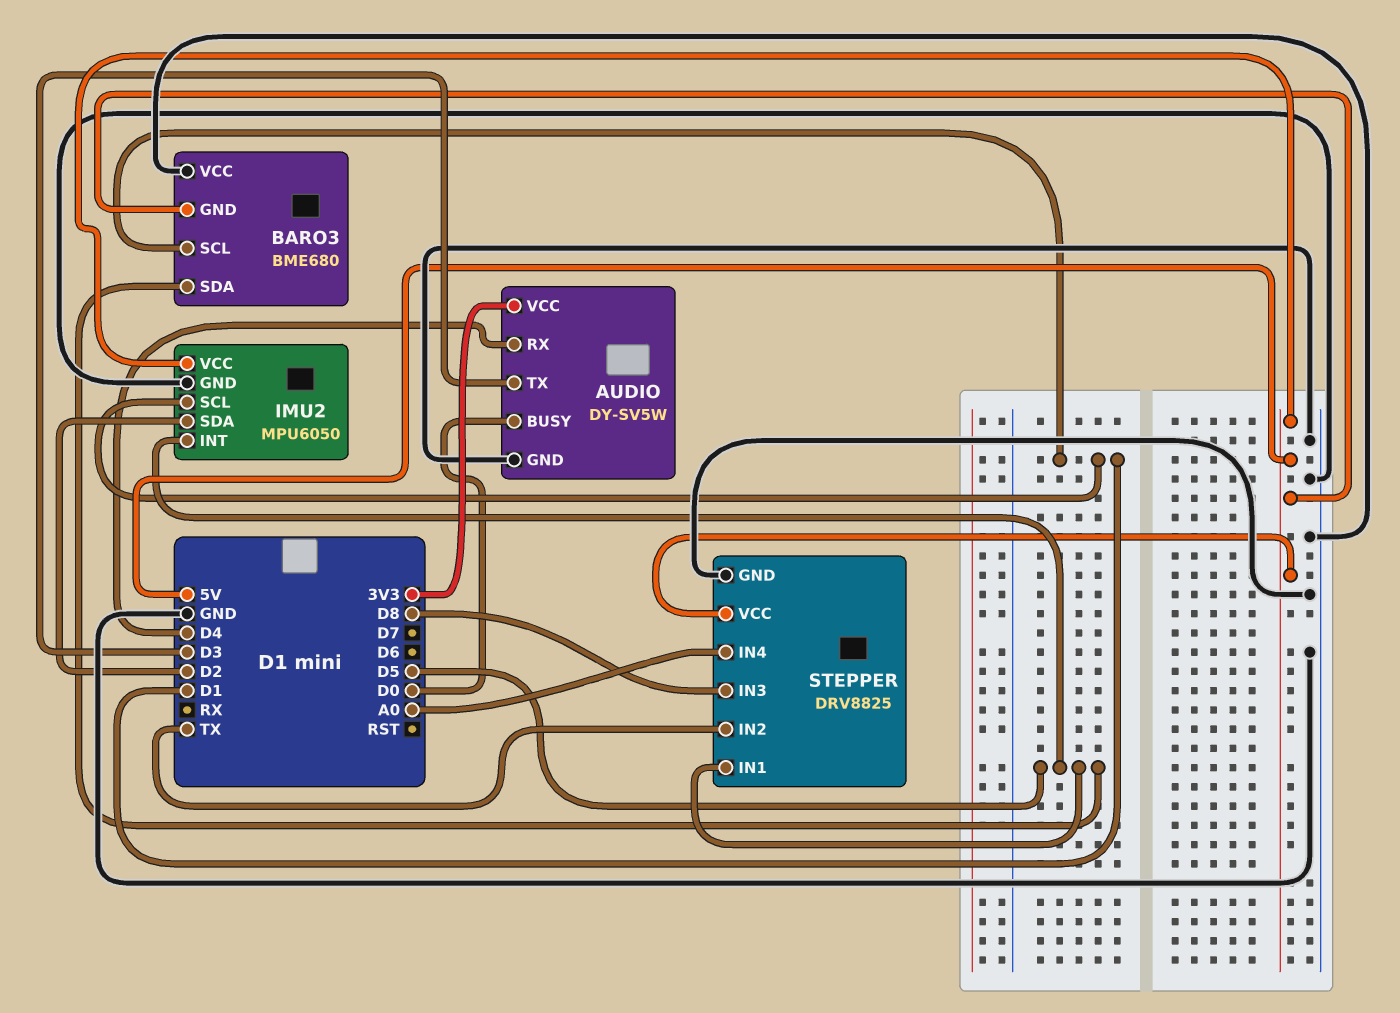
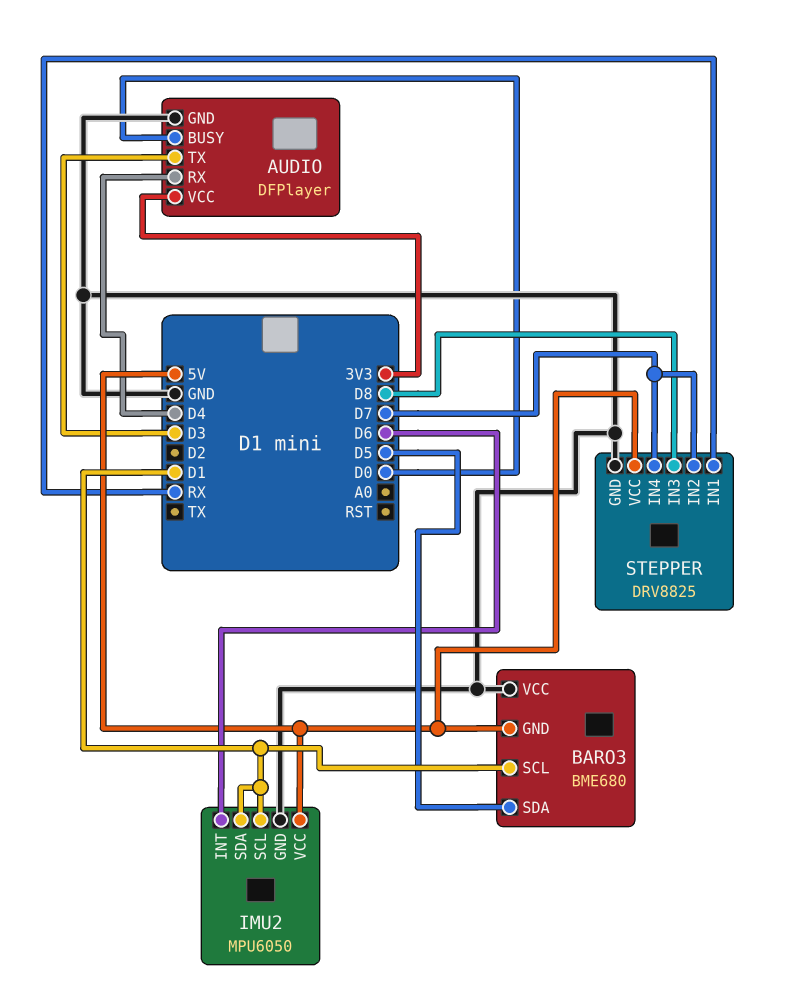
AUDIO: DY-SV5W -> DFPlayer
IMU2 pin INT: D5 -> D6
IMU2 pin SDA: D2 -> D1
STEPPER pin IN1: D5 -> RX
STEPPER pin IN2: TX -> D7
STEPPER pin IN4: A0 -> D7

